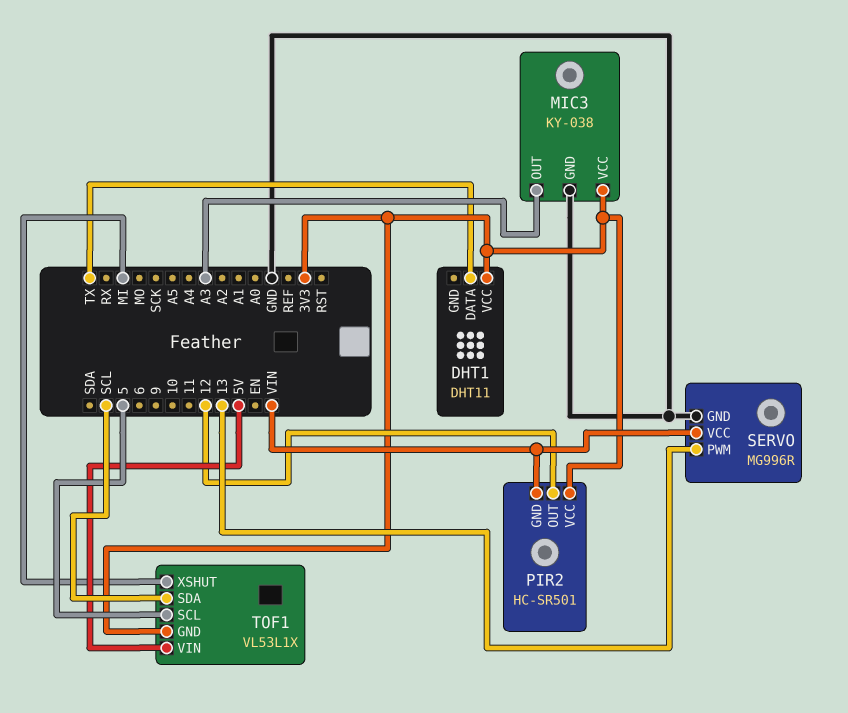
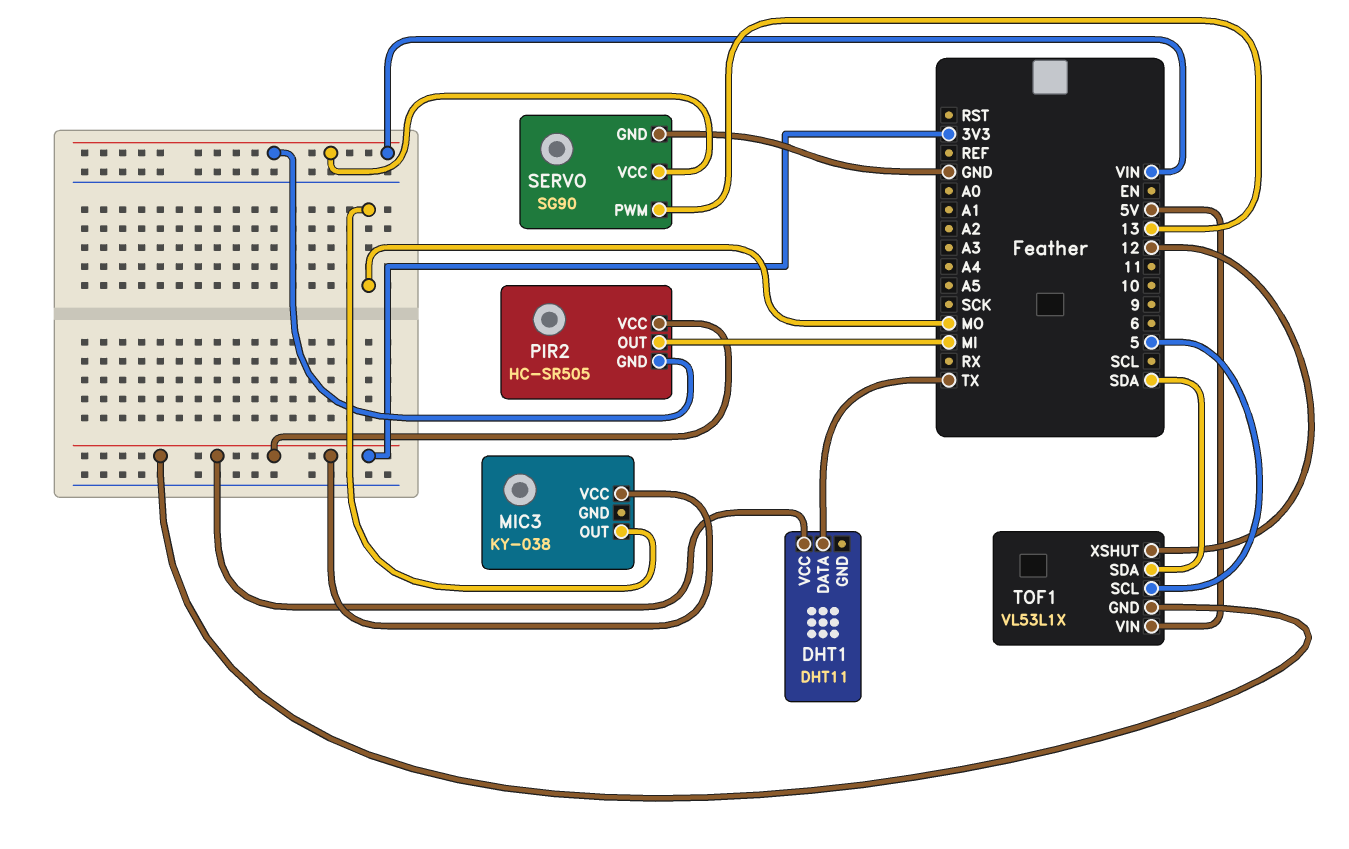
MIC3 pin GND: GND -> none
MIC3 pin OUT: A3 -> MO
PIR2: HC-SR501 -> HC-SR505
PIR2 pin OUT: 12 -> MI
SERVO: MG996R -> SG90
TOF1 pin SDA: SCL -> SDA
TOF1 pin XSHUT: MI -> 12

